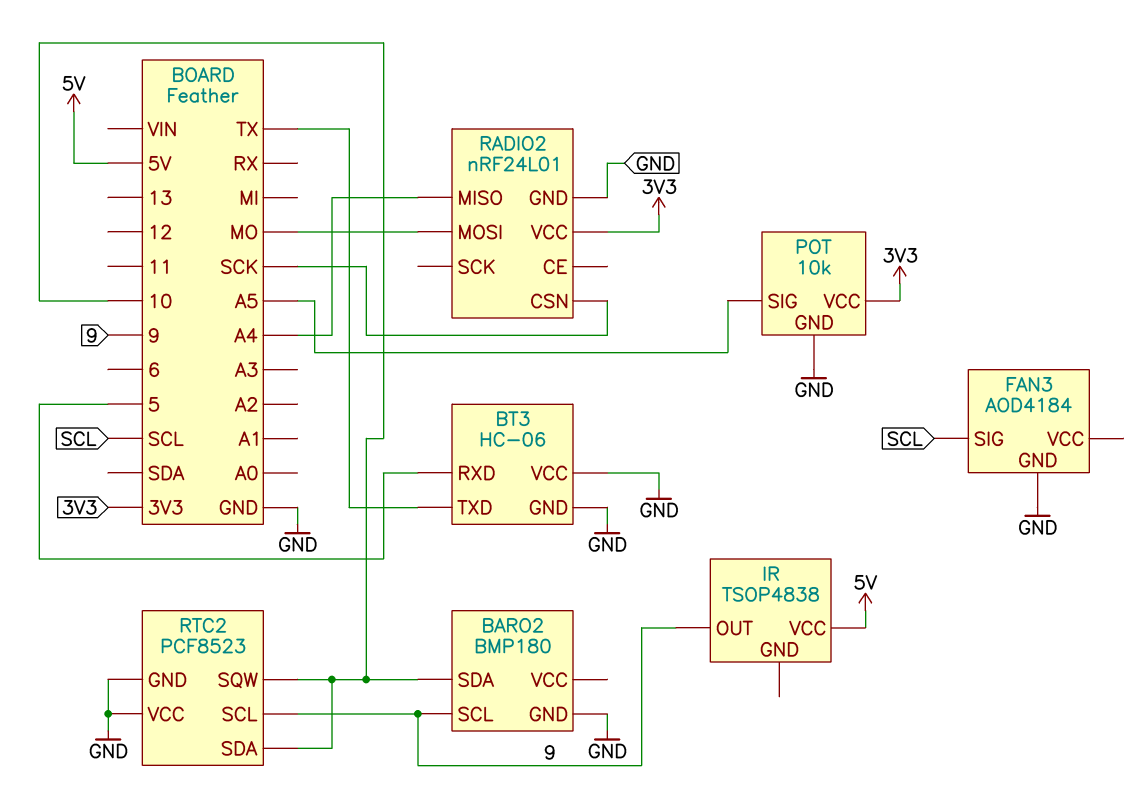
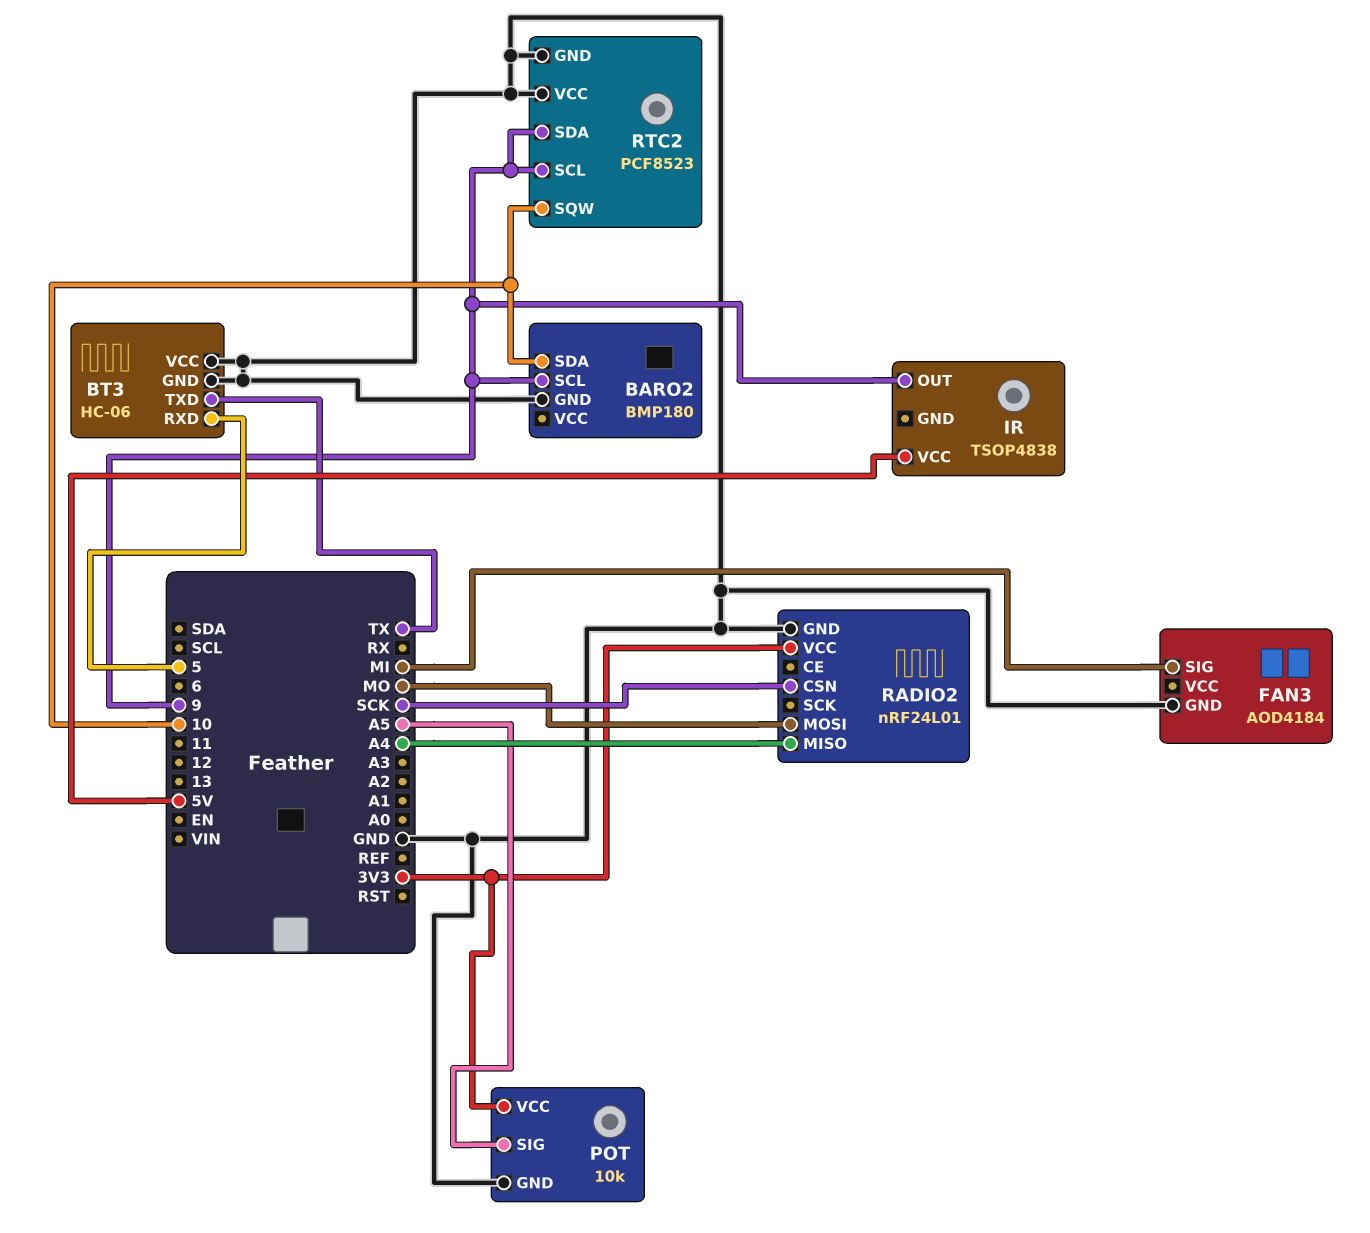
FAN3 pin SIG: SCL -> MI
RTC2 pin SDA: 10 -> 9

